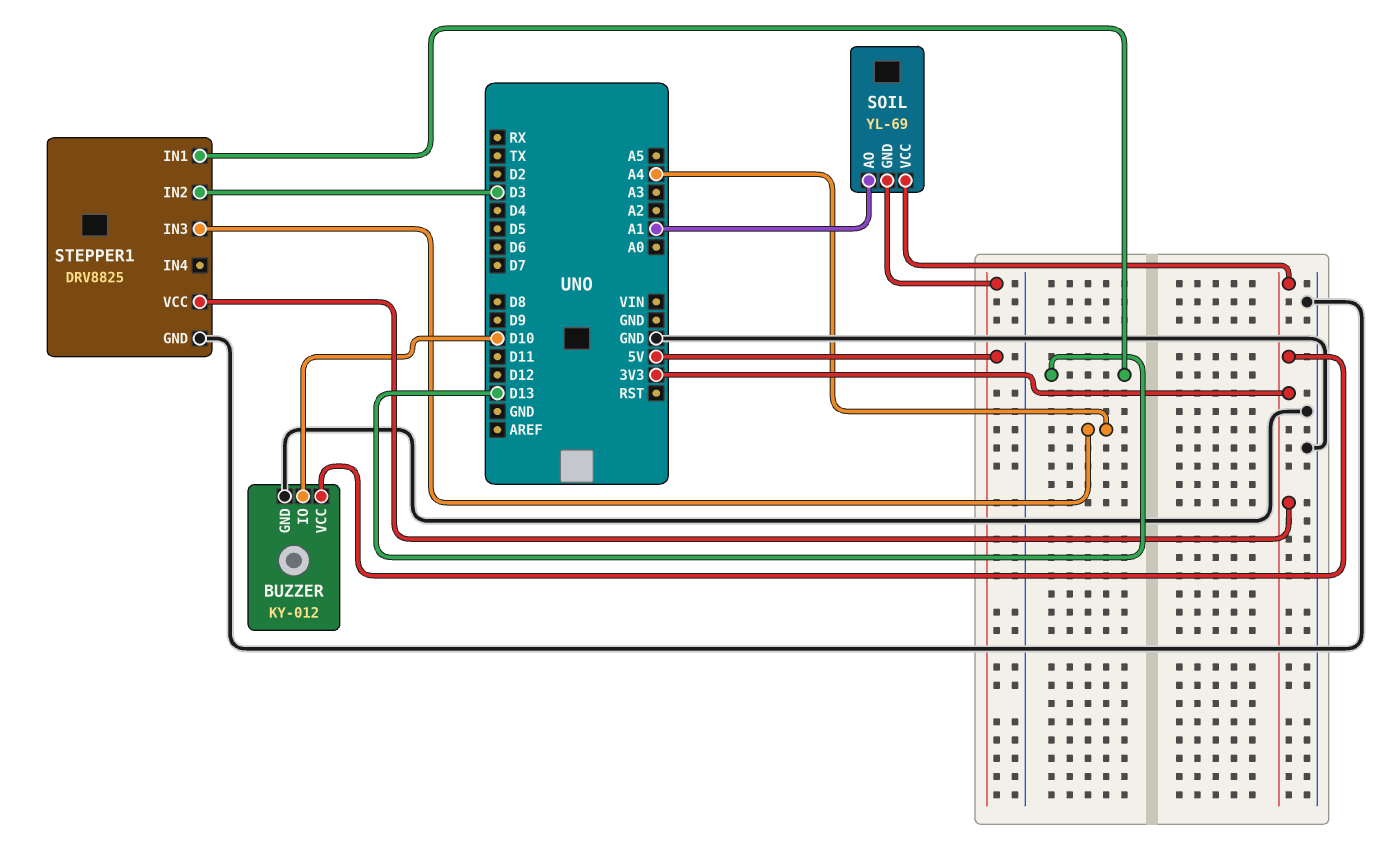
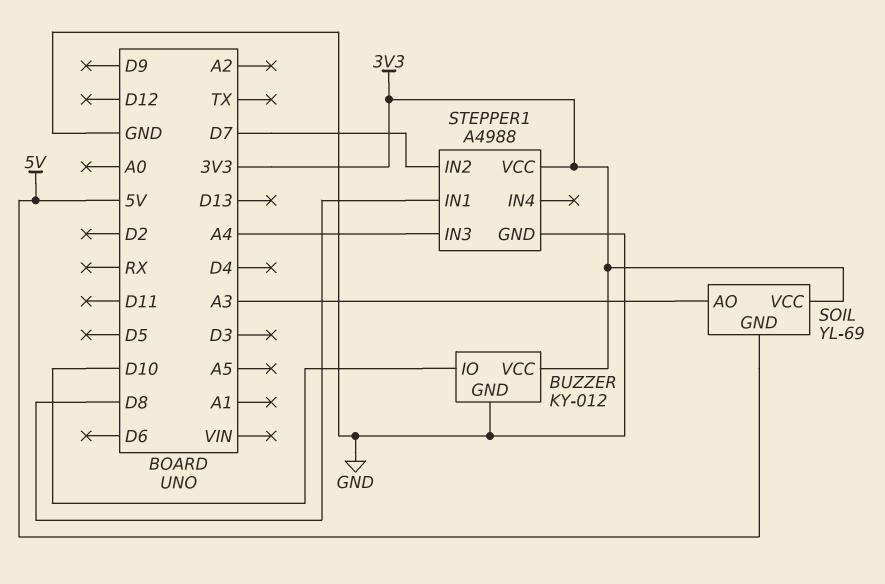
SOIL pin AO: A1 -> A3
STEPPER1: DRV8825 -> A4988
STEPPER1 pin IN1: D13 -> D8
STEPPER1 pin IN2: D3 -> D7

